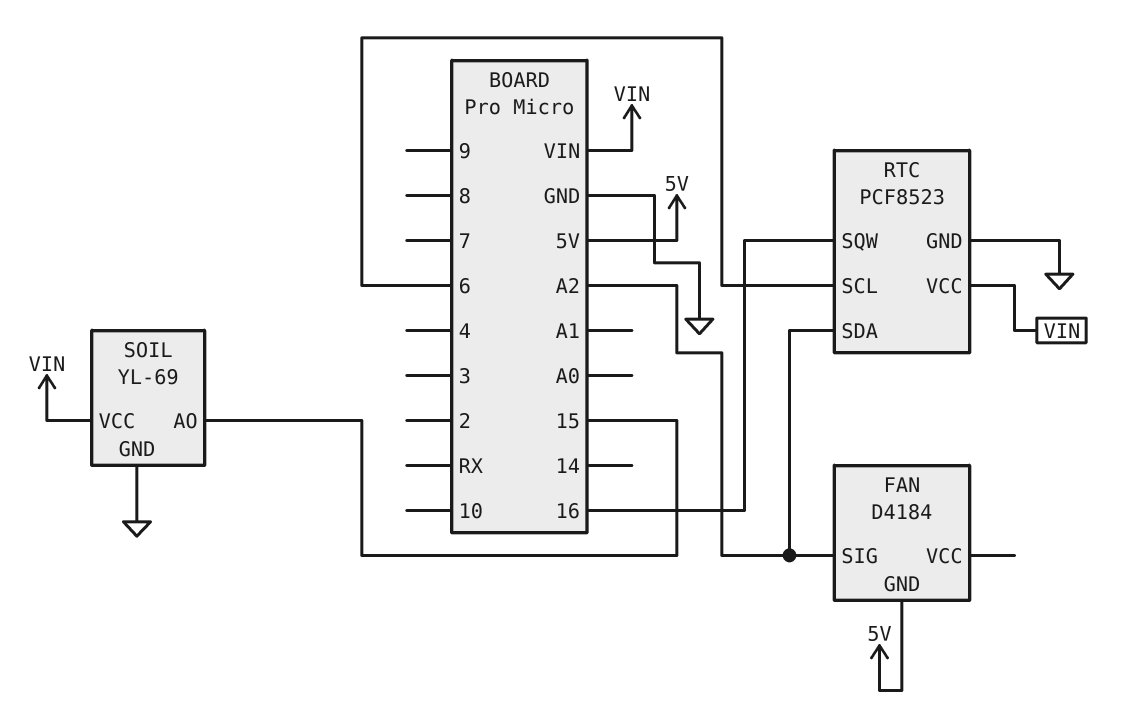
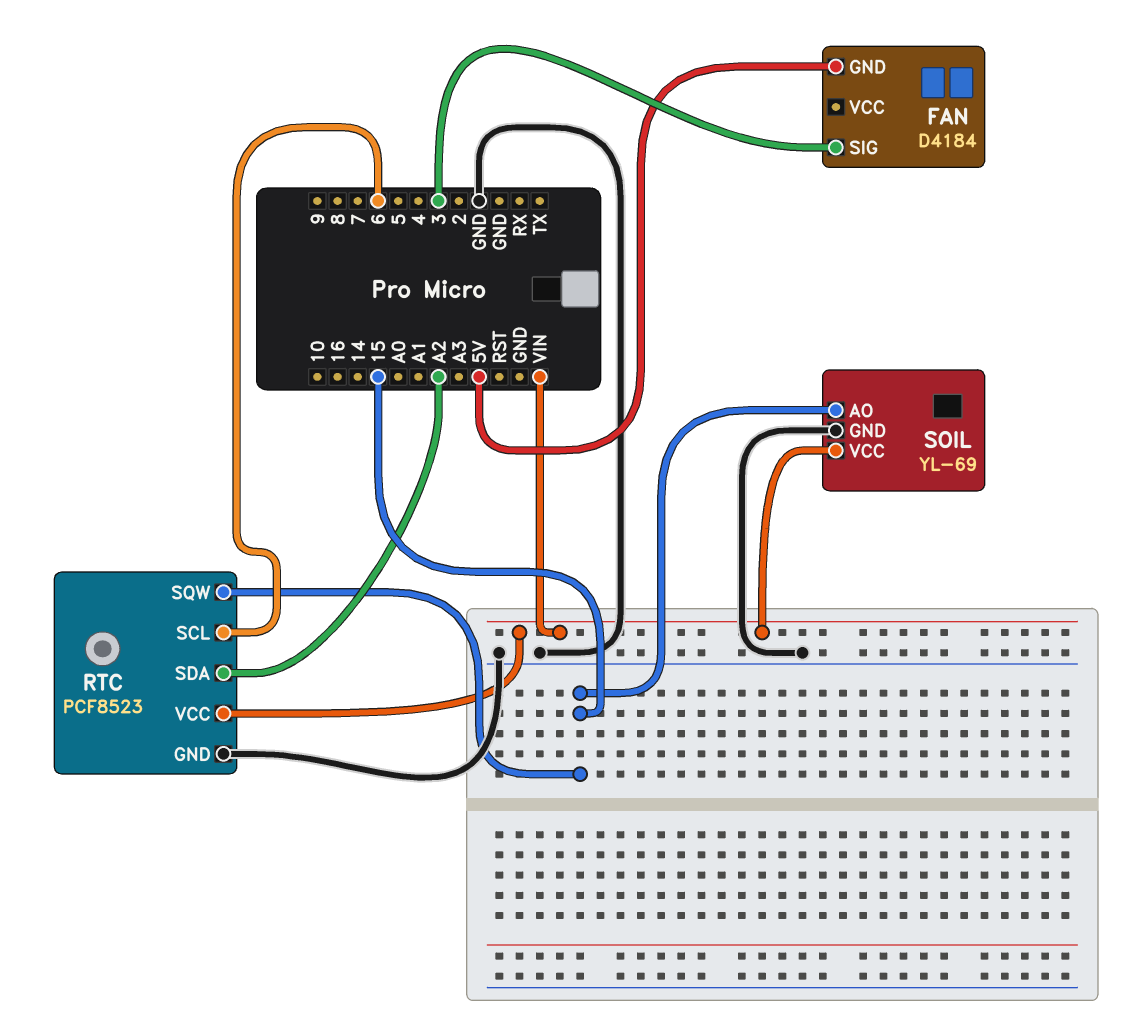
FAN pin SIG: A2 -> 3
RTC pin SQW: 16 -> 15

